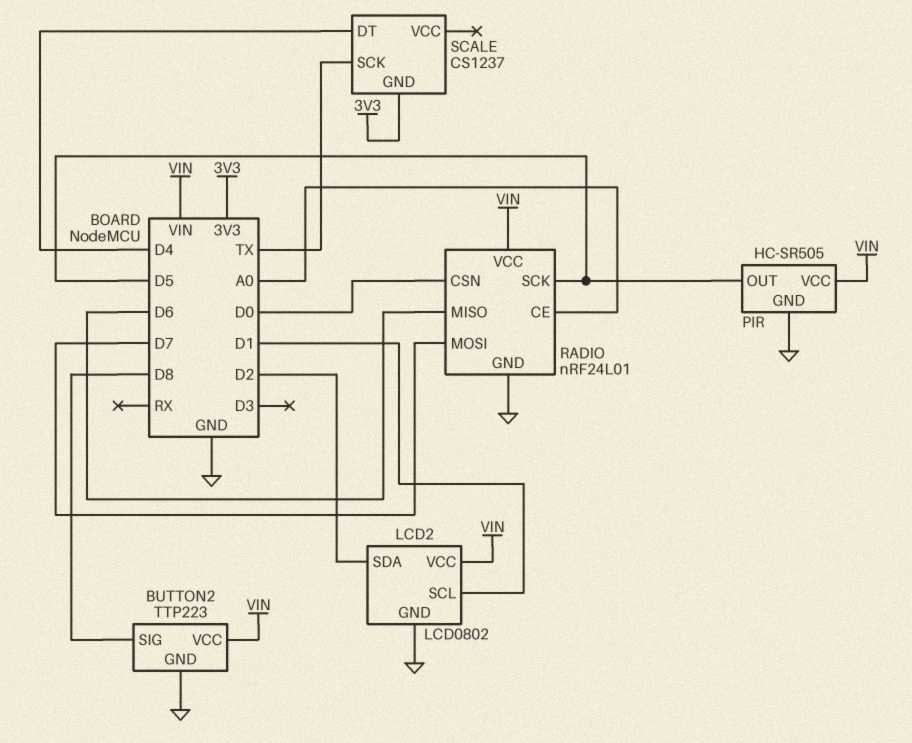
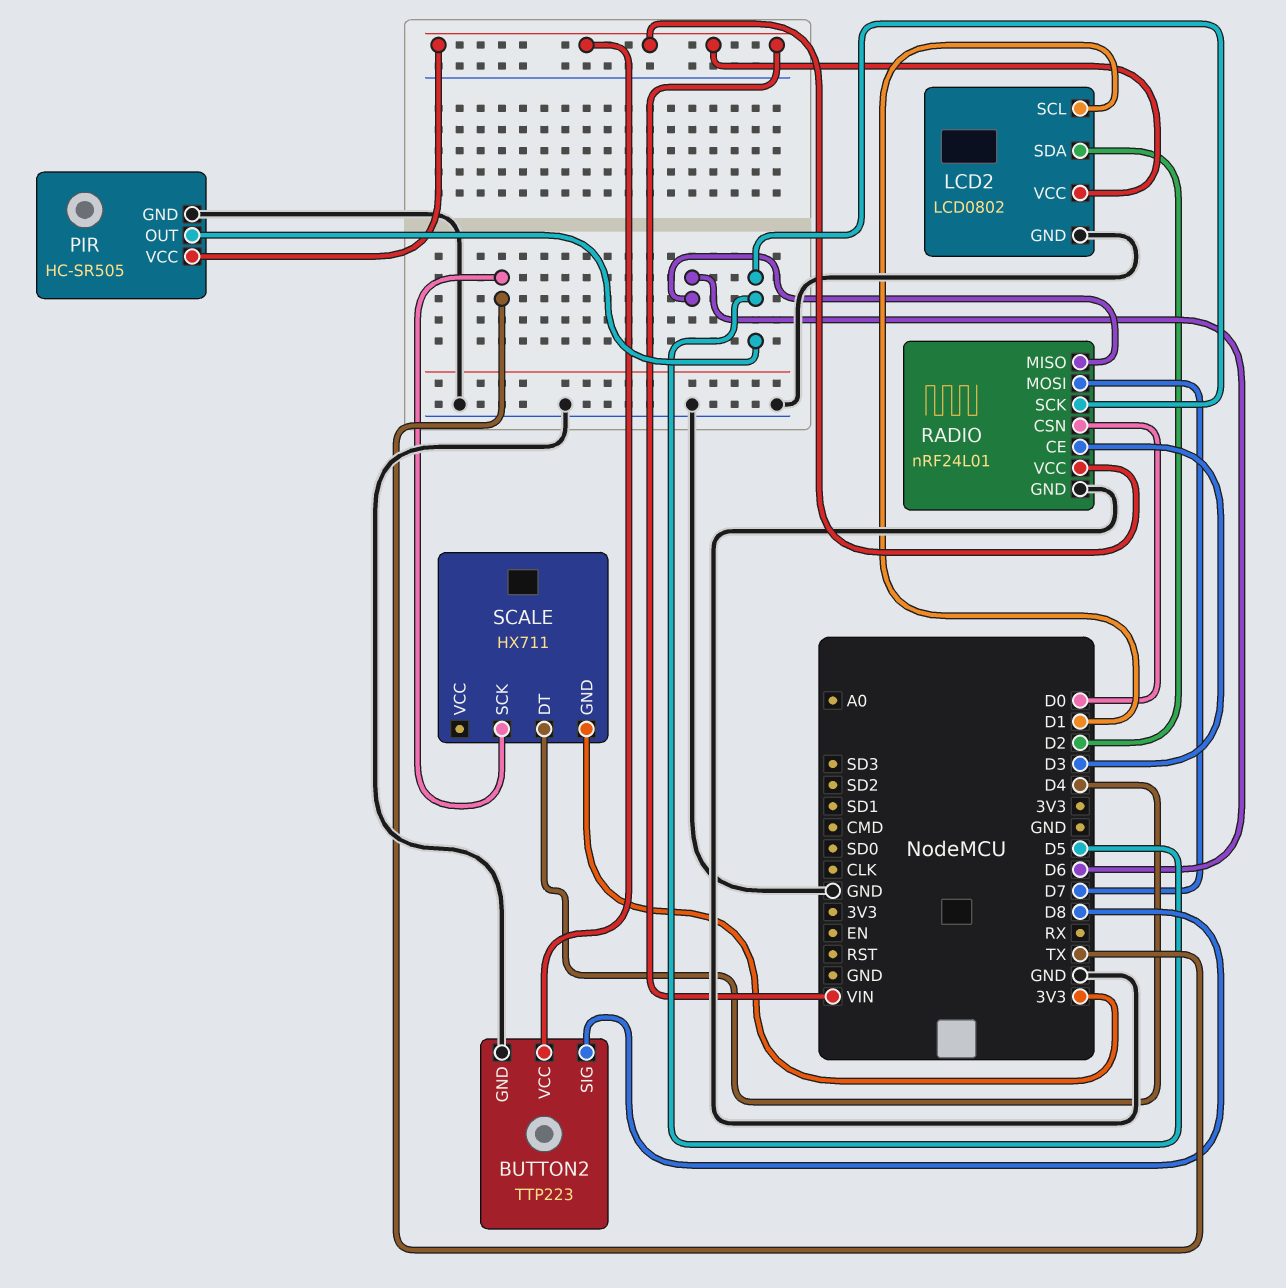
RADIO pin CE: A0 -> D3
SCALE: CS1237 -> HX711

